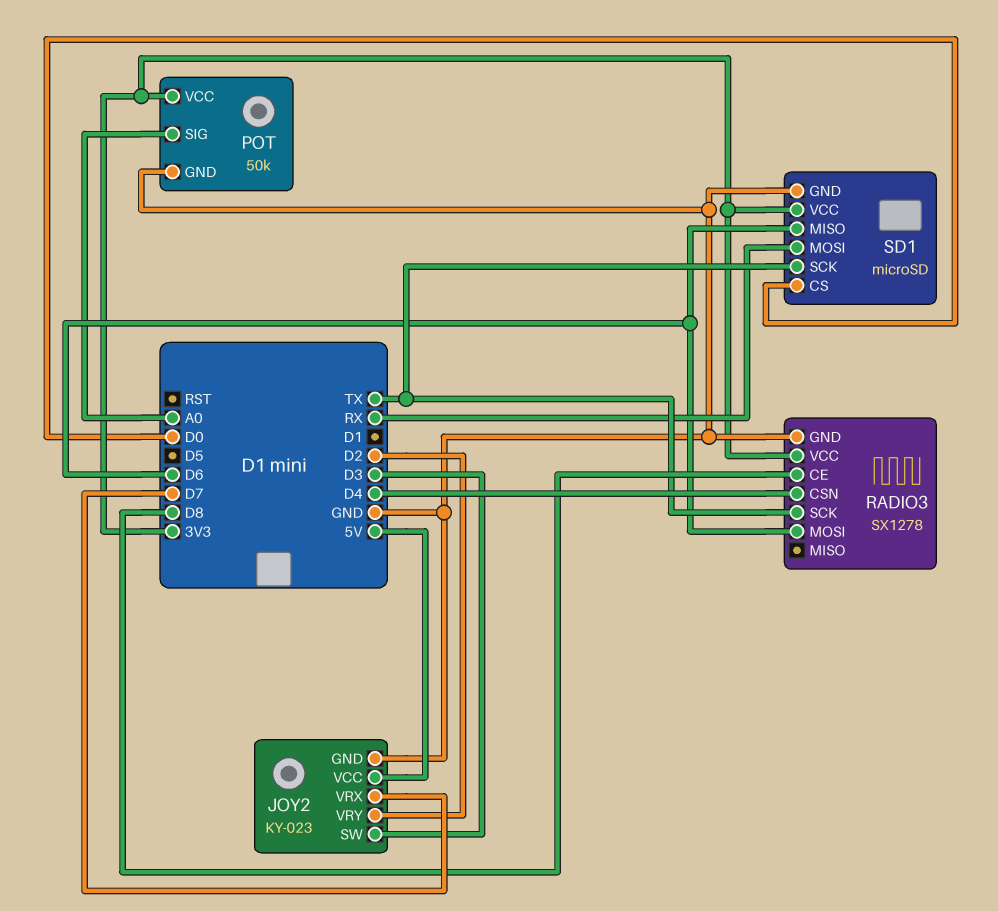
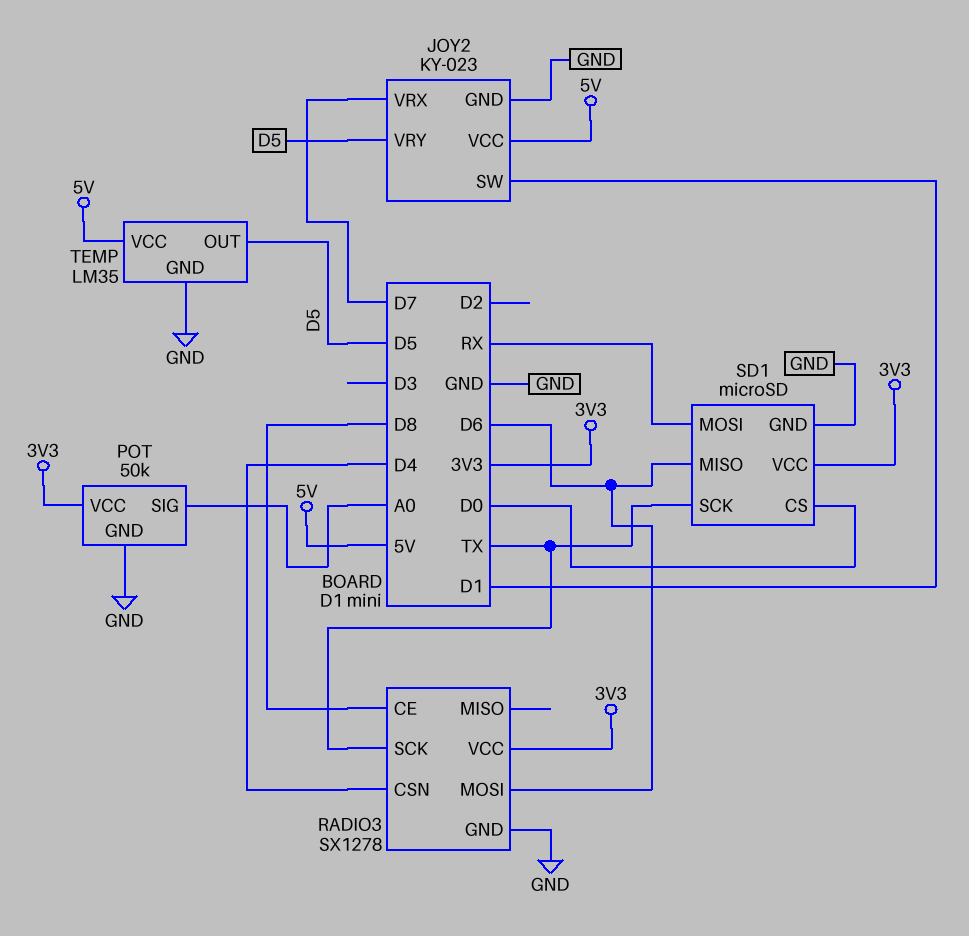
JOY2 pin SW: D3 -> D1
JOY2 pin VRY: D2 -> D5
TEMP: none -> LM35
TEMP pin GND: none -> GND
TEMP pin OUT: none -> D5
TEMP pin VCC: none -> 5V

